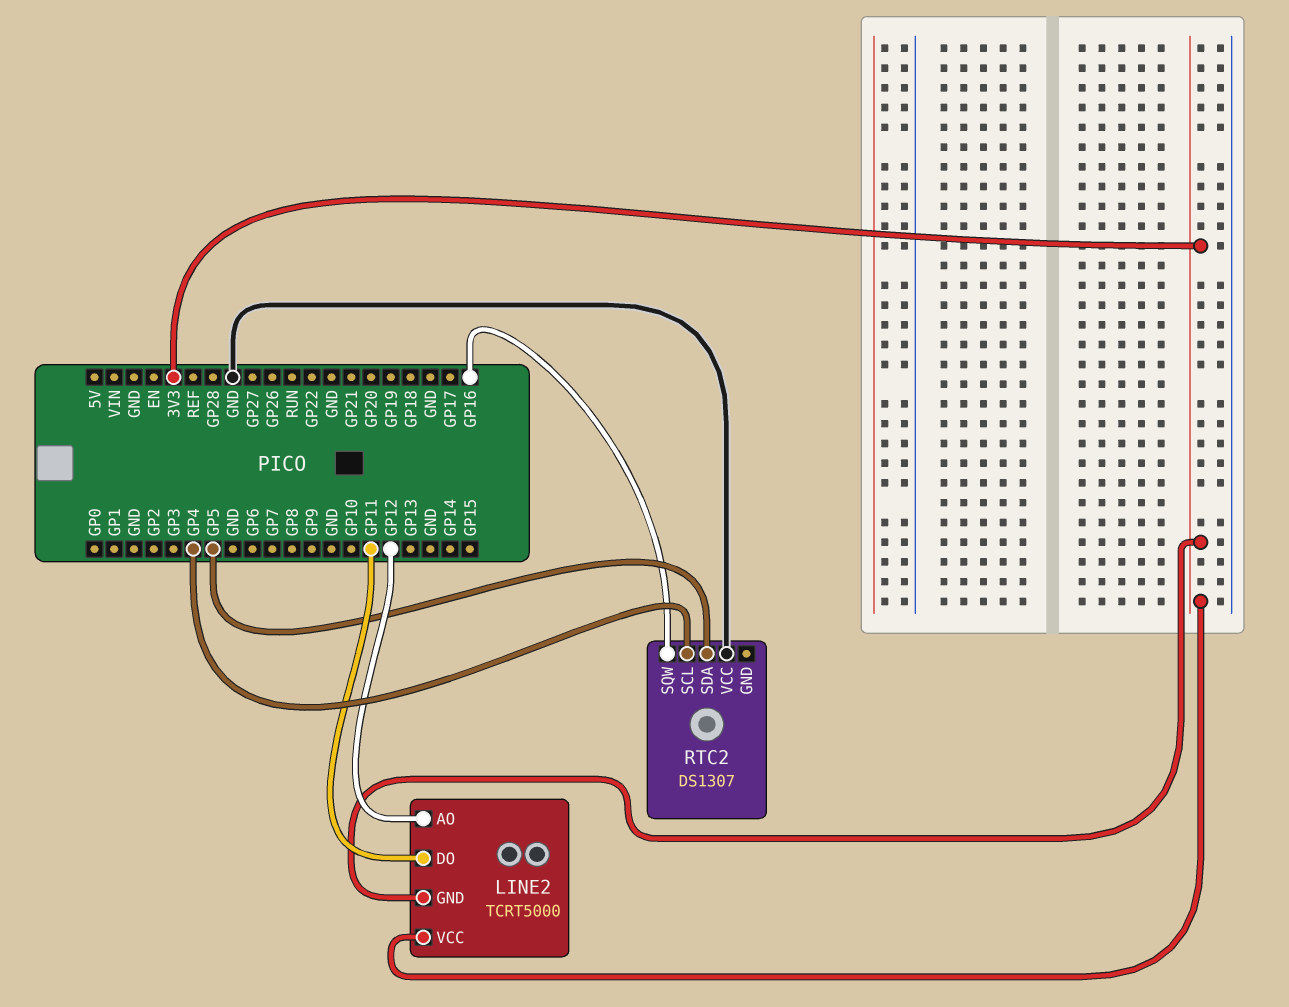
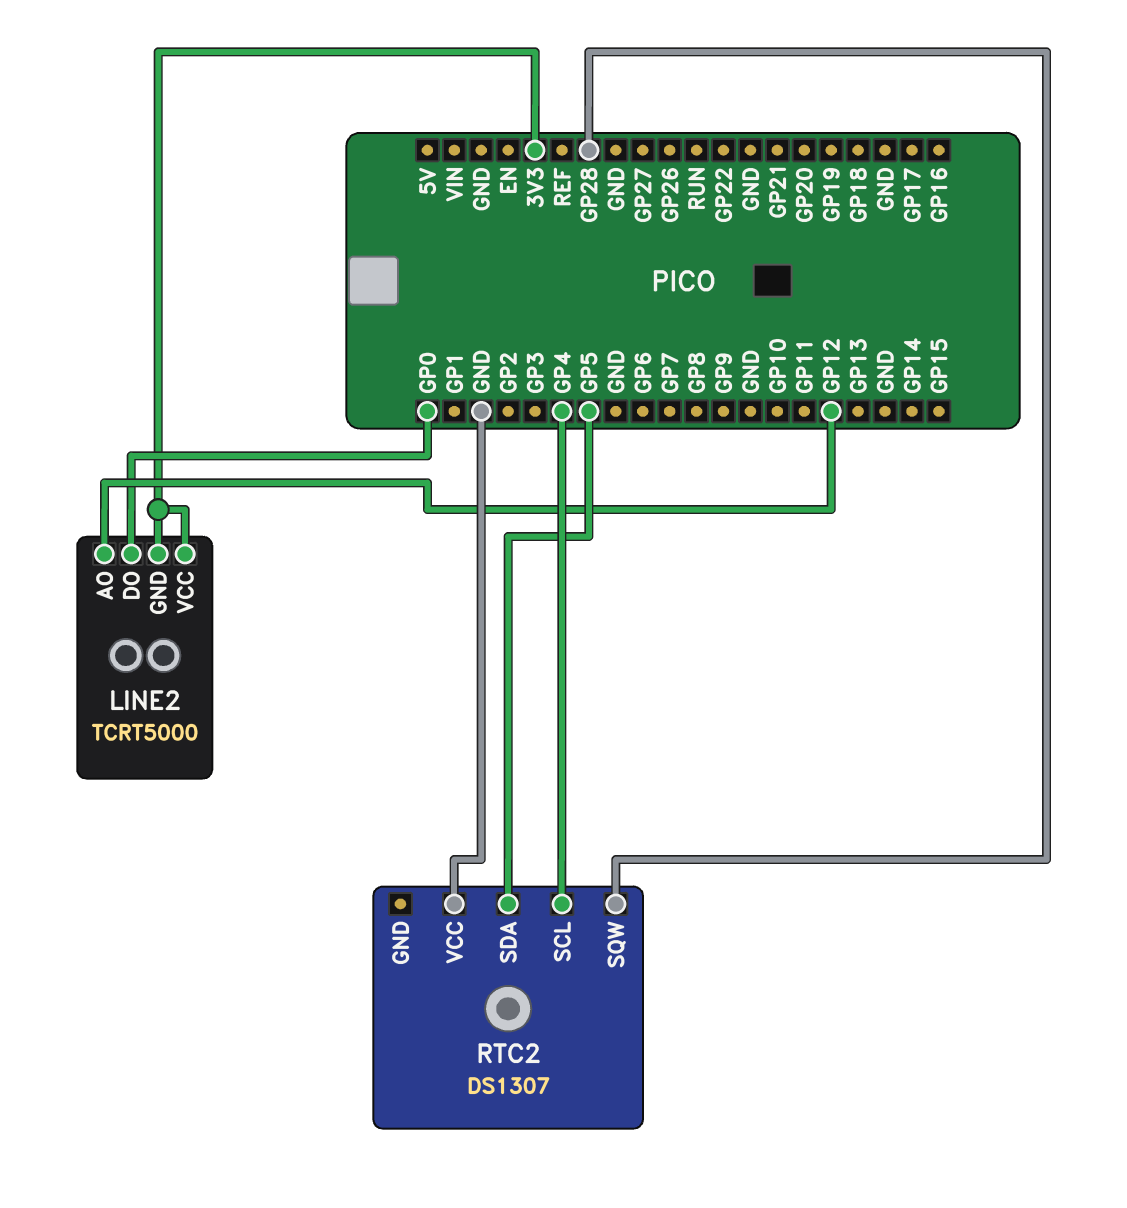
LINE2 pin DO: GP11 -> GP0
RTC2 pin SQW: GP16 -> GP28

